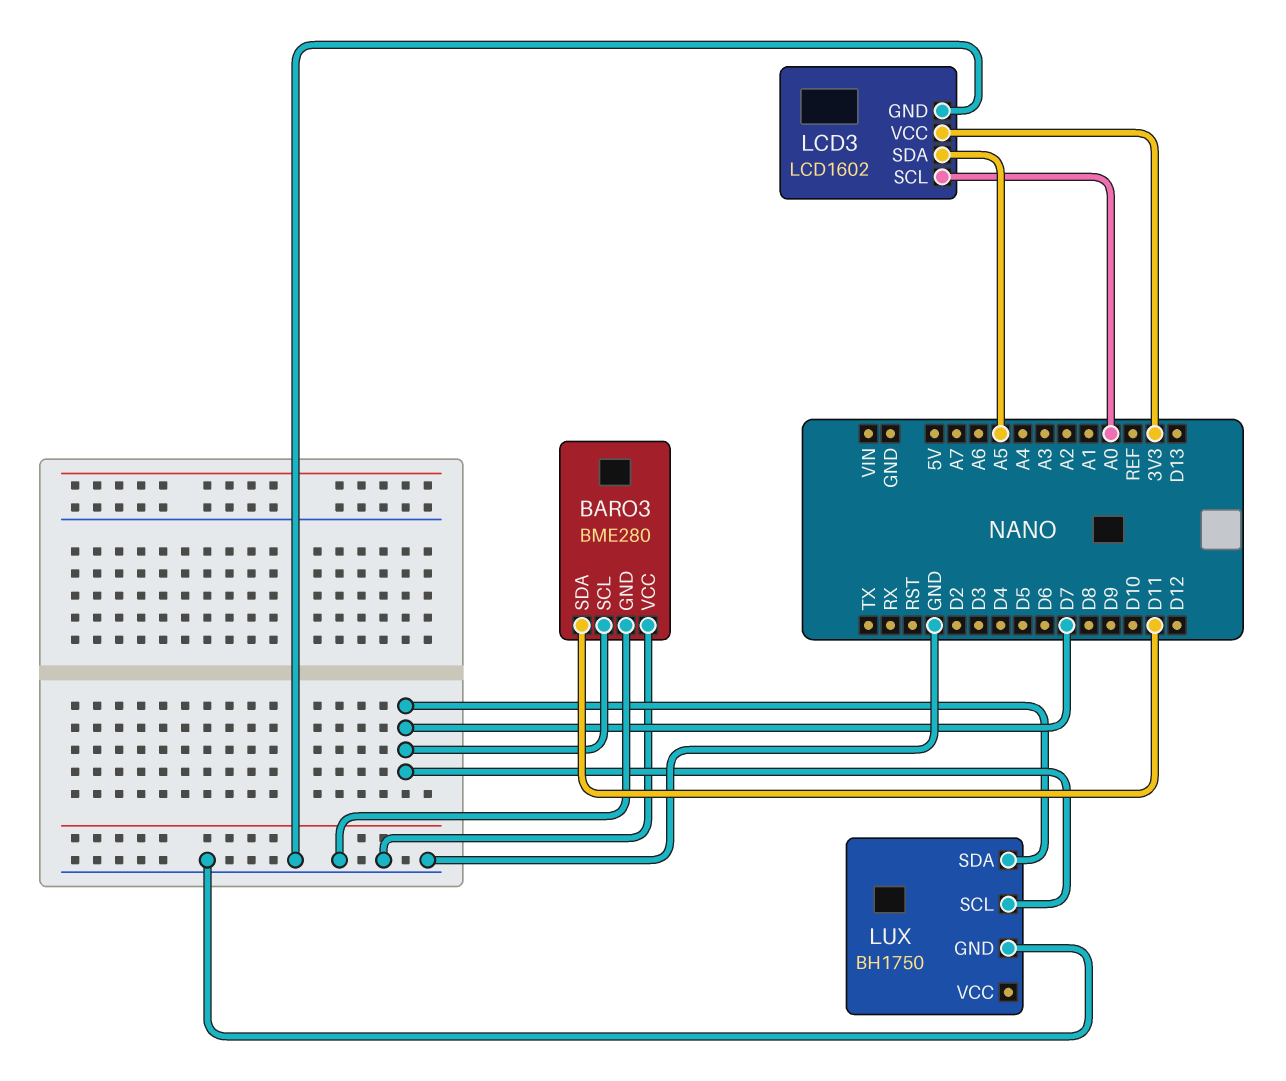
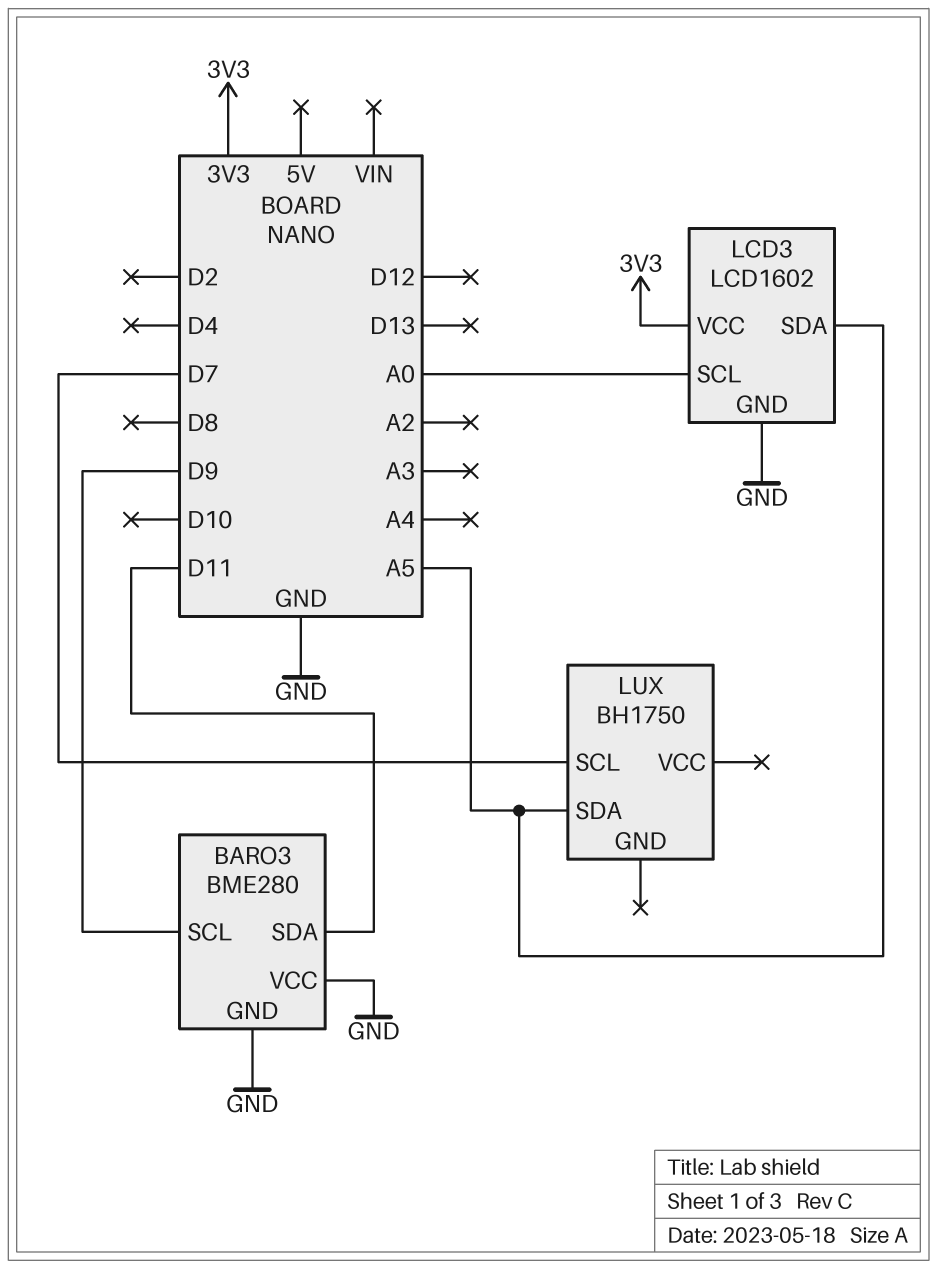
BARO3 pin SCL: D7 -> D9
LUX pin GND: GND -> none
LUX pin SDA: D7 -> A5

